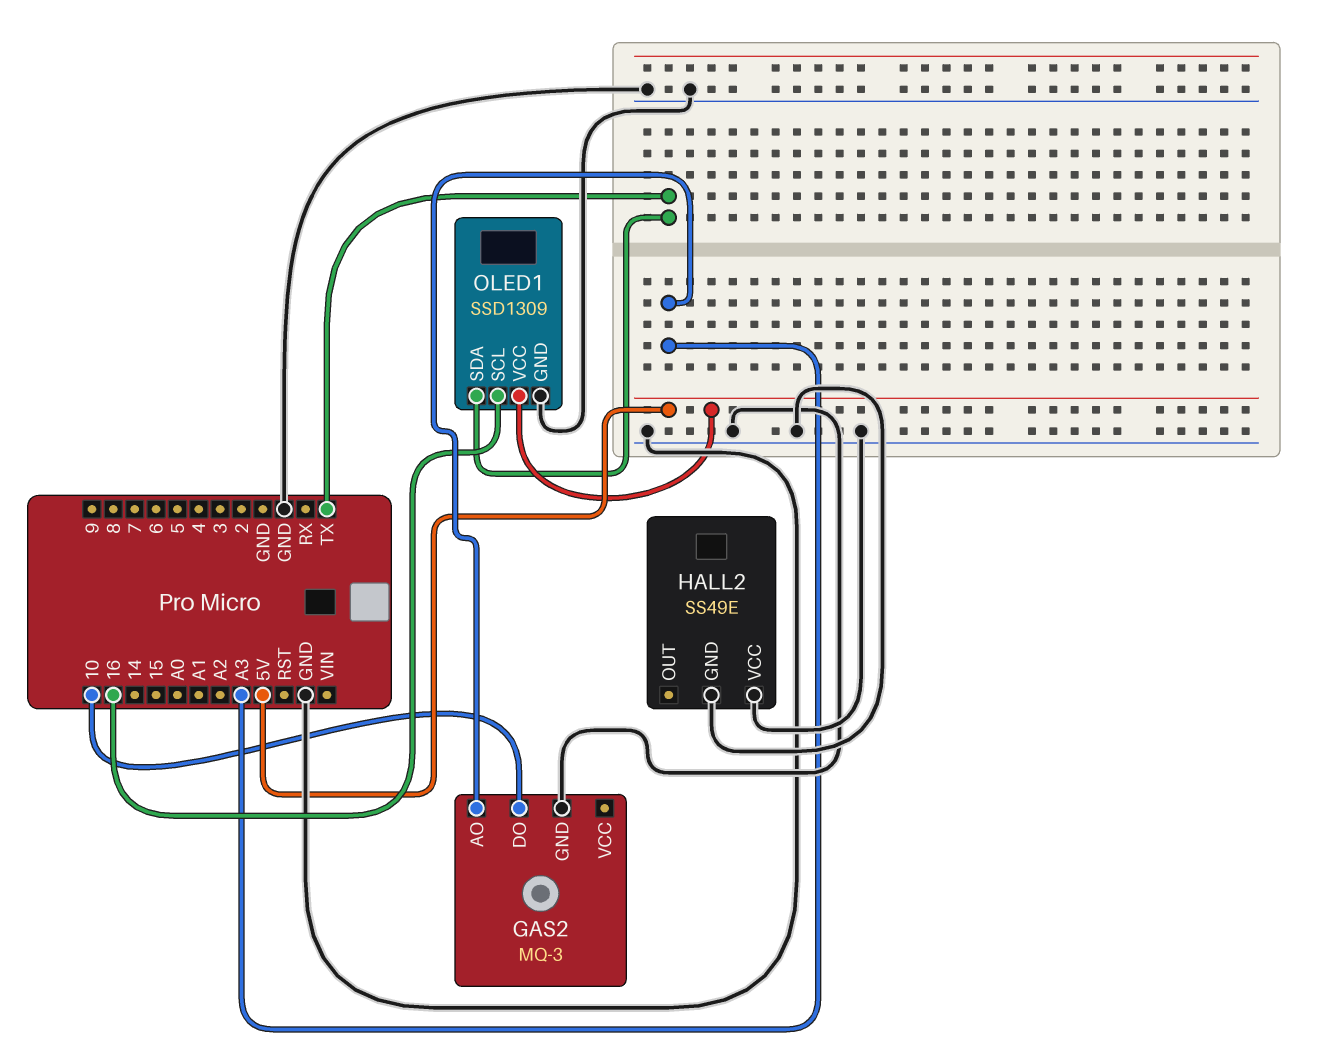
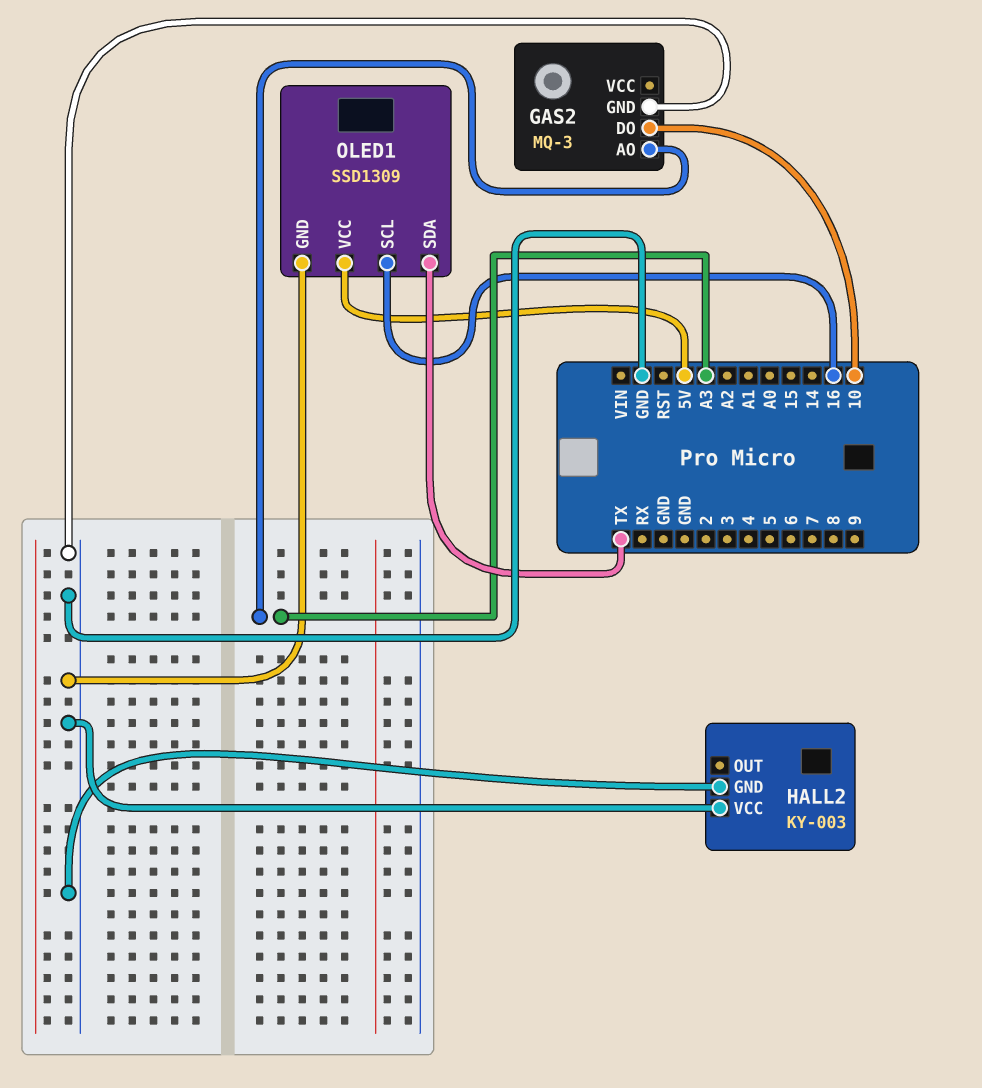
HALL2: SS49E -> KY-003

